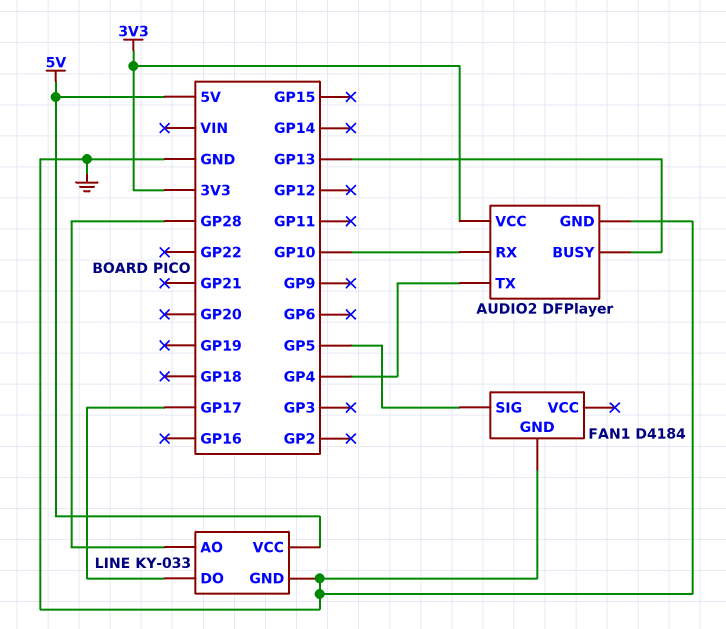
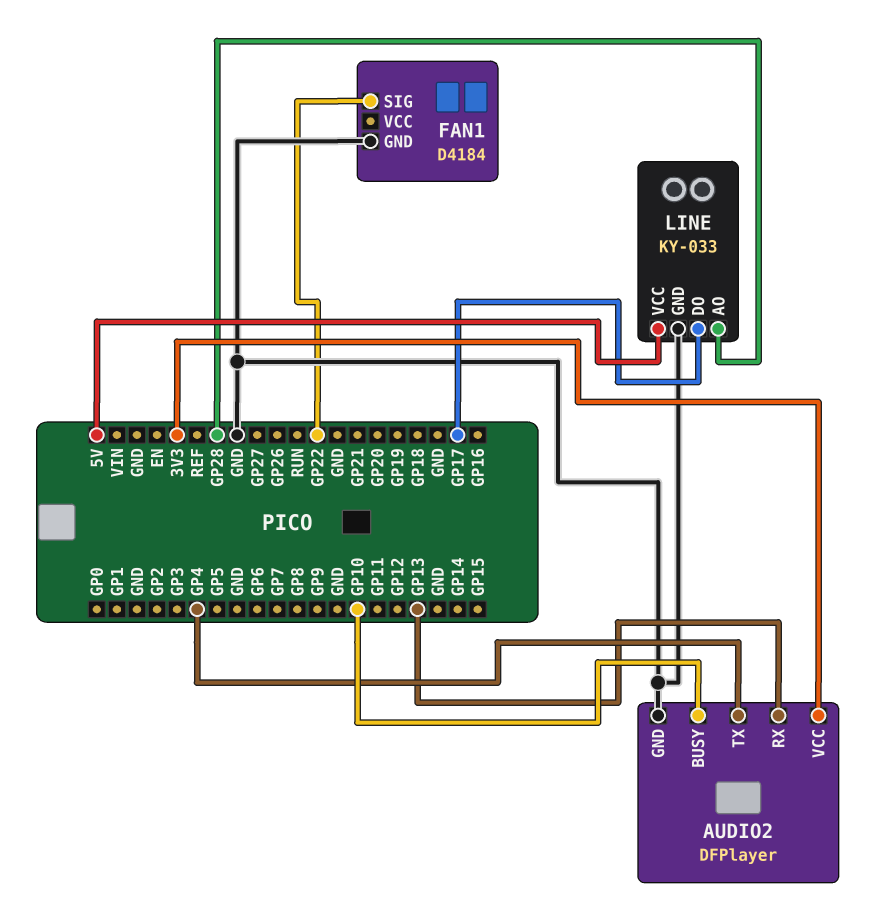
AUDIO2 pin BUSY: GP13 -> GP10
AUDIO2 pin RX: GP10 -> GP13
FAN1 pin SIG: GP5 -> GP22

